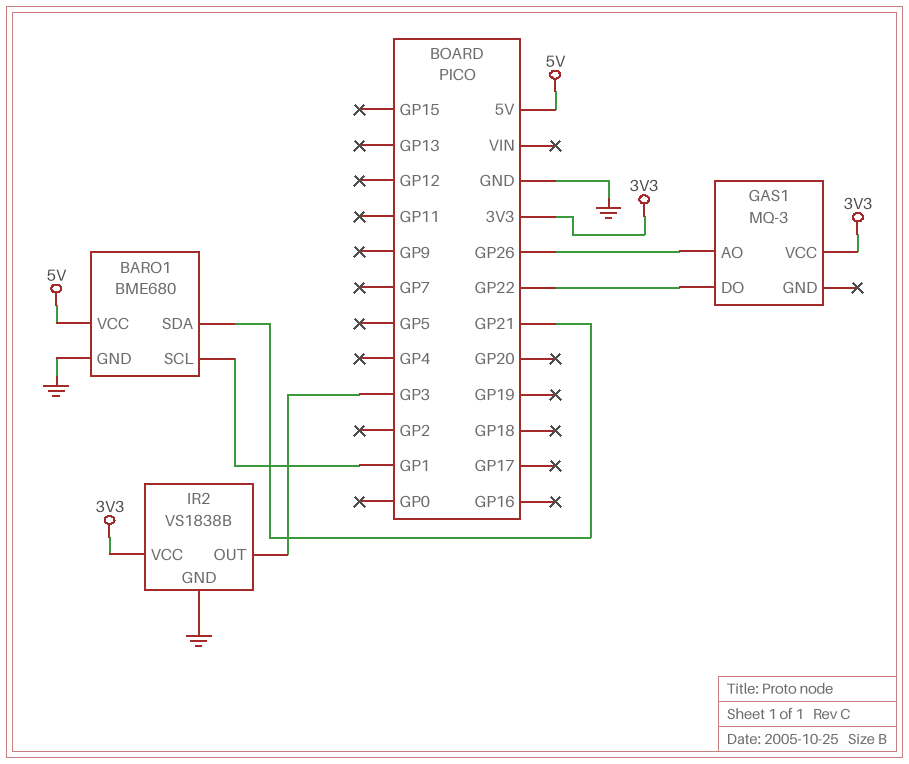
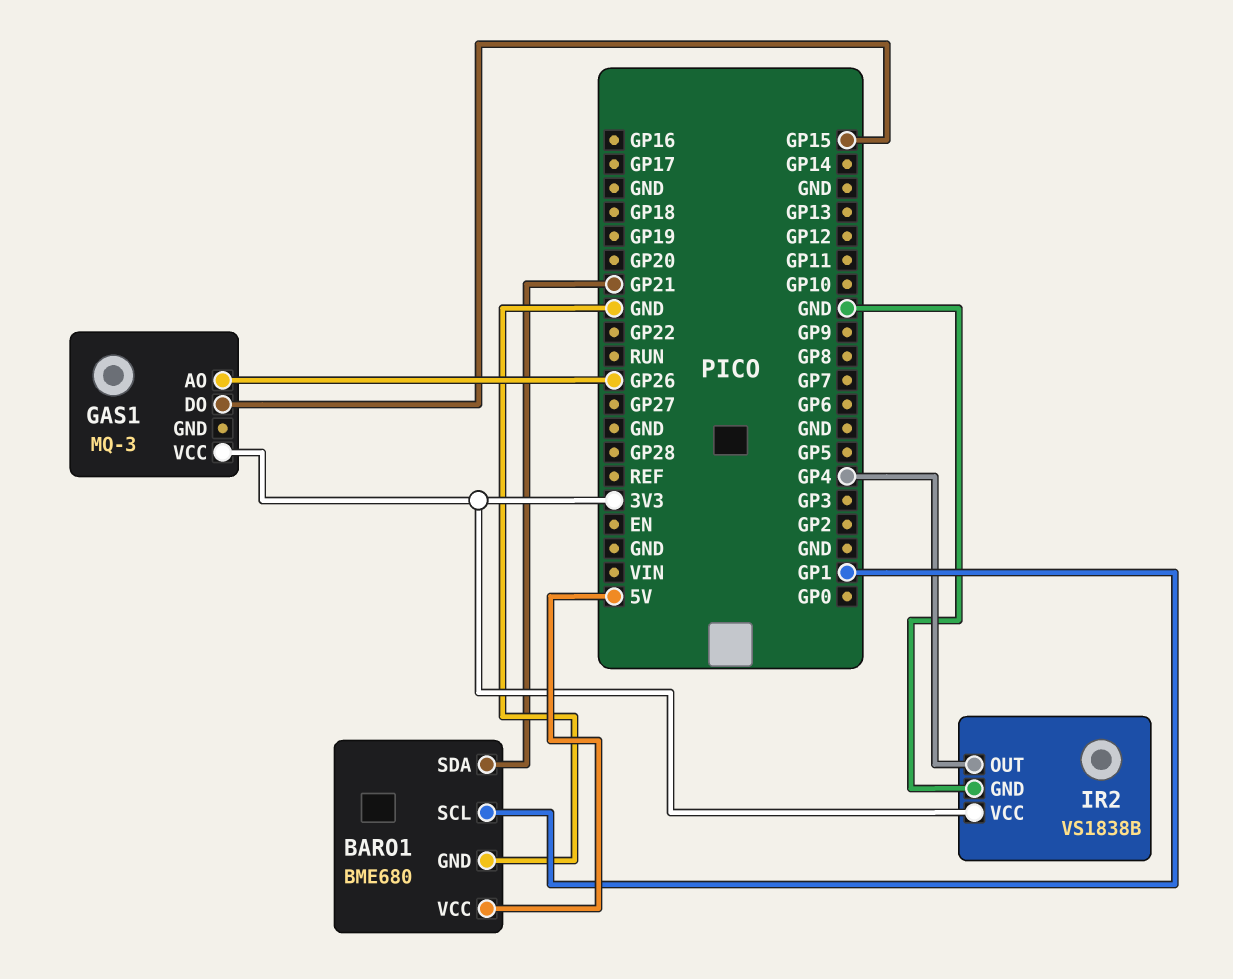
GAS1 pin DO: GP22 -> GP15
IR2 pin OUT: GP3 -> GP4

